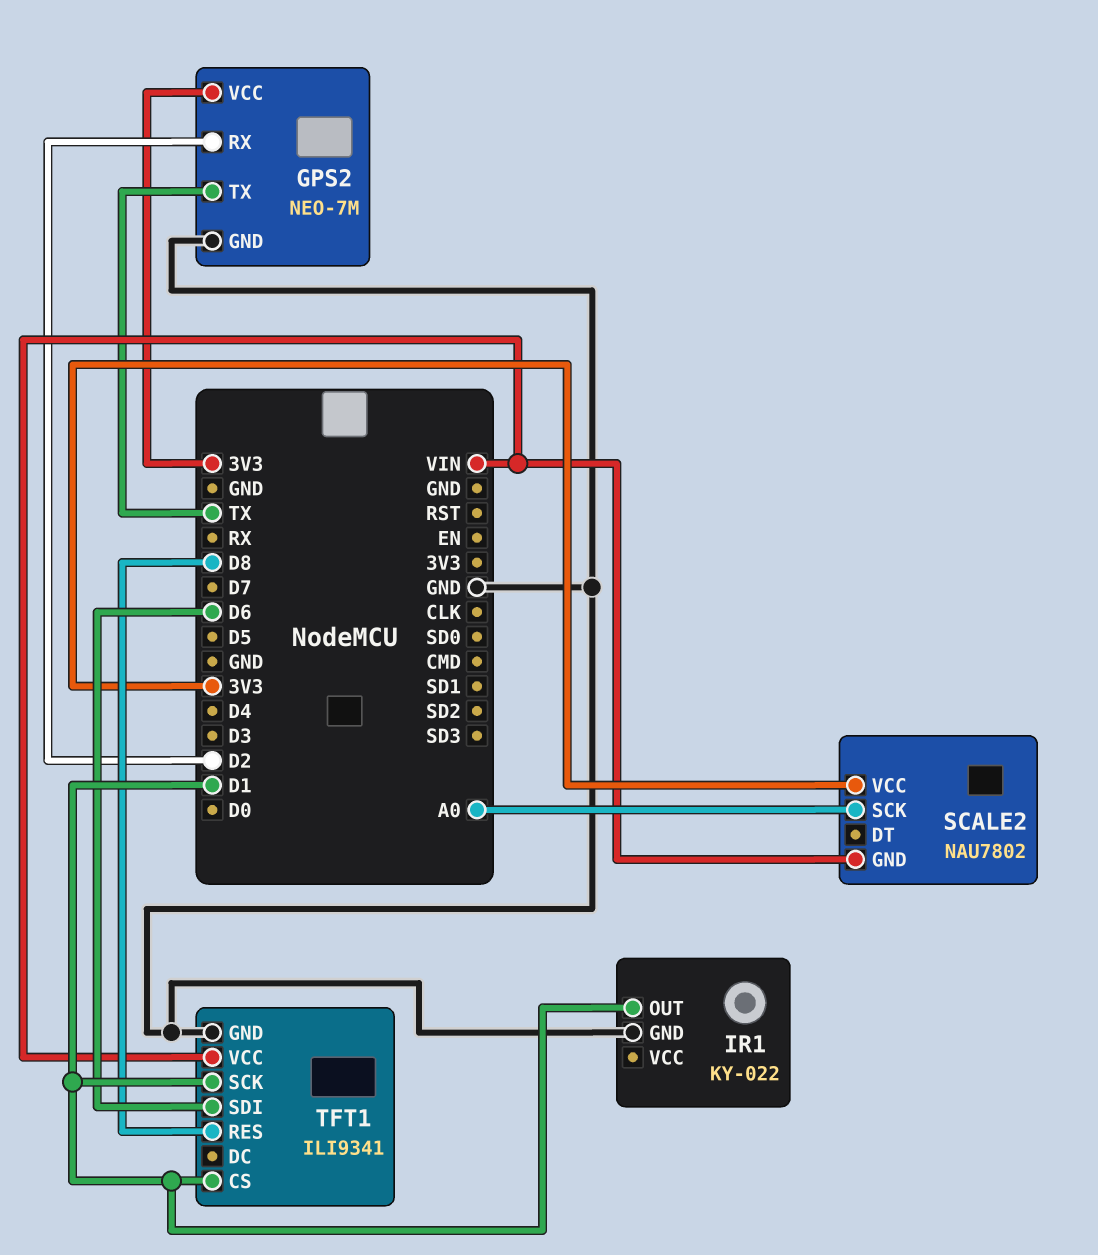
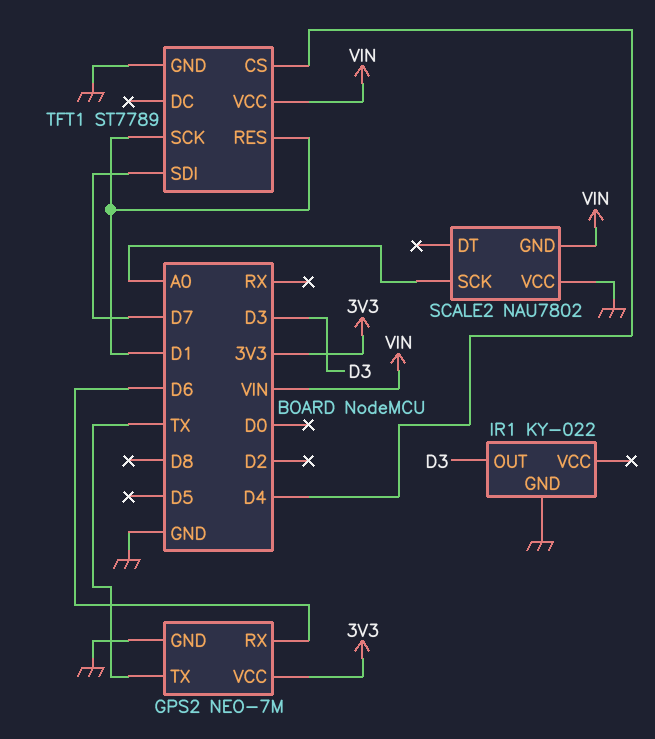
GPS2 pin RX: D2 -> D6
IR1 pin OUT: D1 -> D3
SCALE2 pin VCC: 3V3 -> GND
TFT1: ILI9341 -> ST7789
TFT1 pin CS: D1 -> D4
TFT1 pin RES: D8 -> D1
TFT1 pin SDI: D6 -> D7

